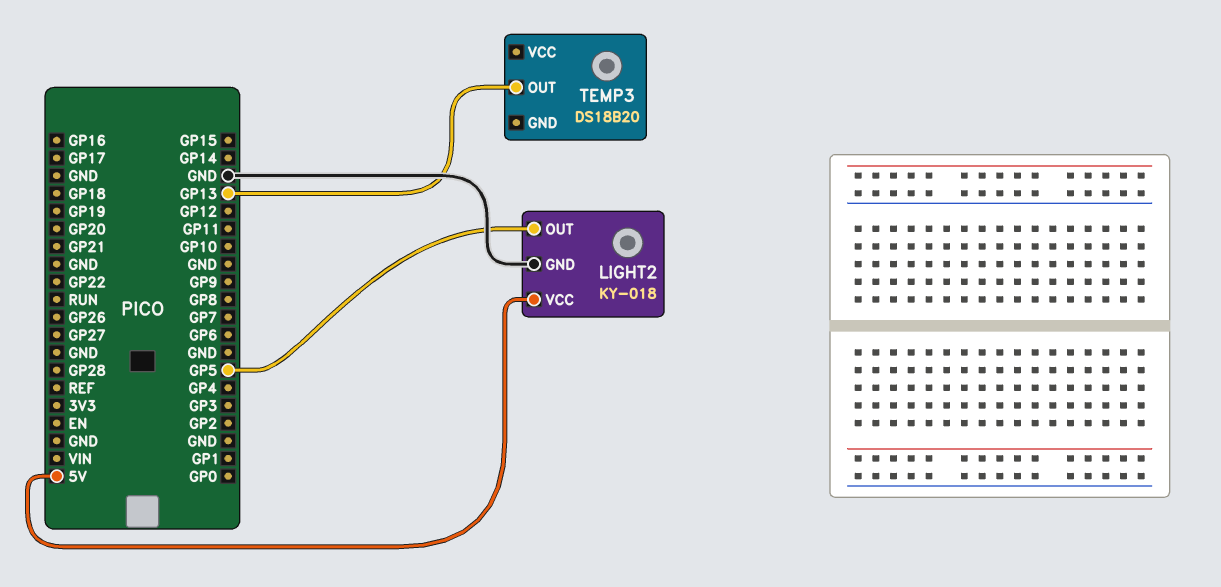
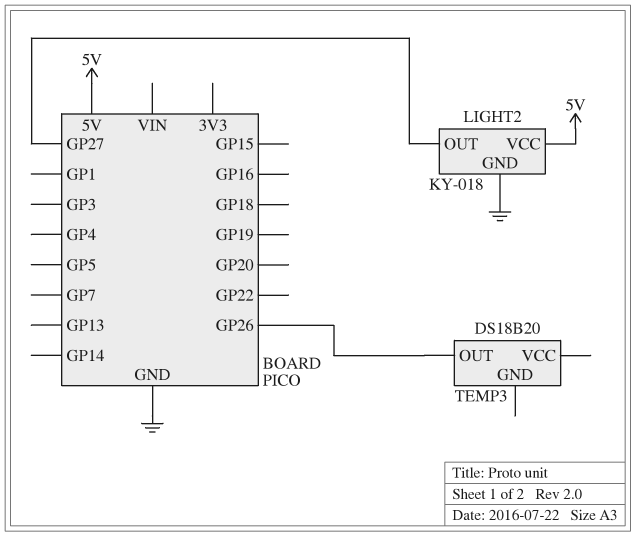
LIGHT2 pin OUT: GP5 -> GP27
TEMP3 pin OUT: GP13 -> GP26

